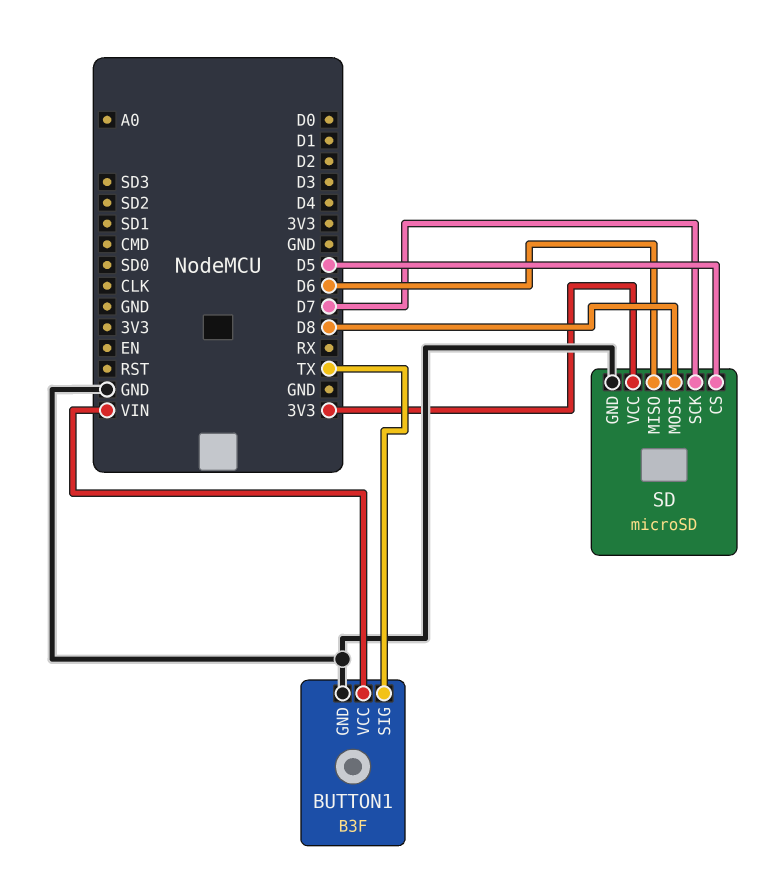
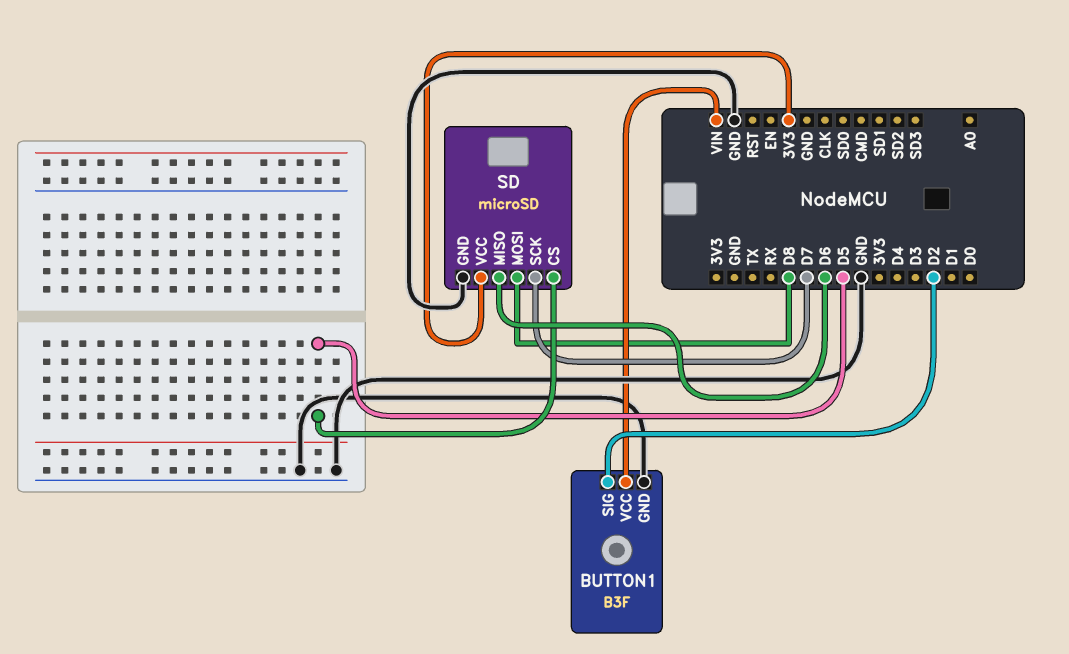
BUTTON1 pin SIG: TX -> D2

